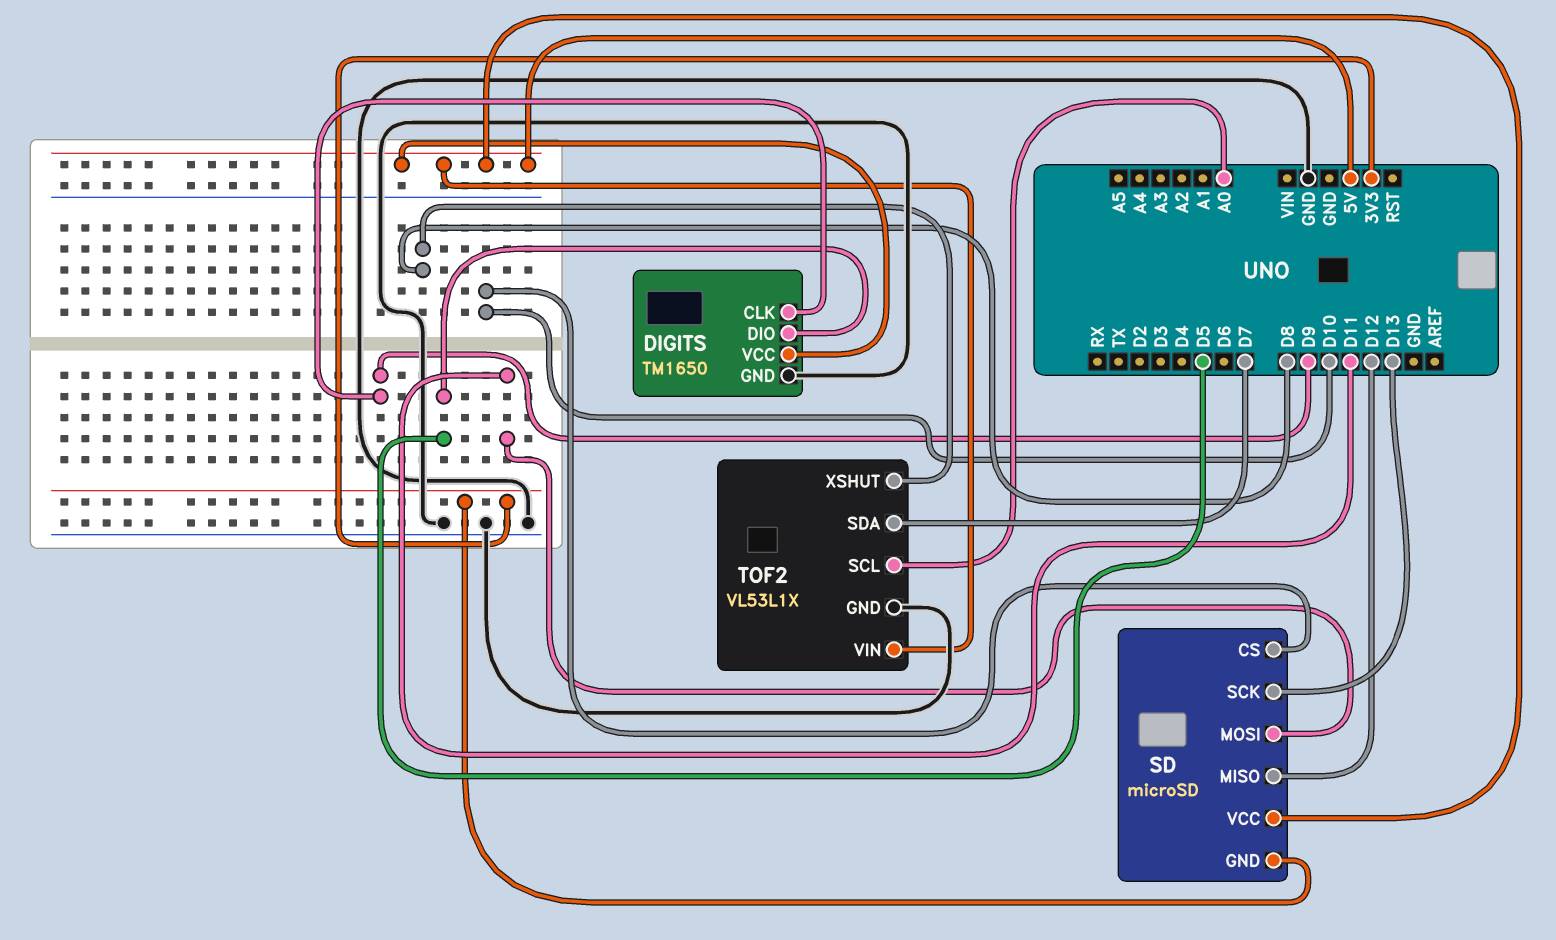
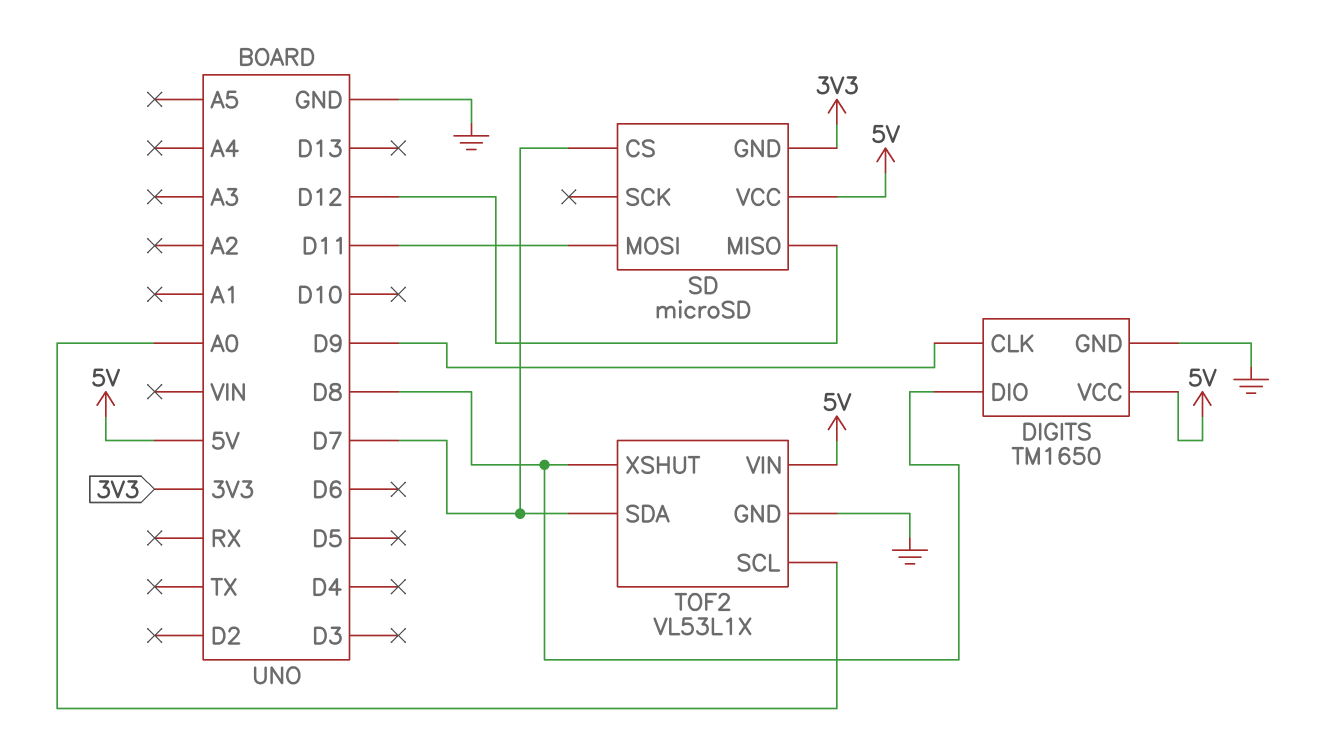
DIGITS pin DIO: D5 -> D8
SD pin CS: D10 -> D7
SD pin SCK: D13 -> none

